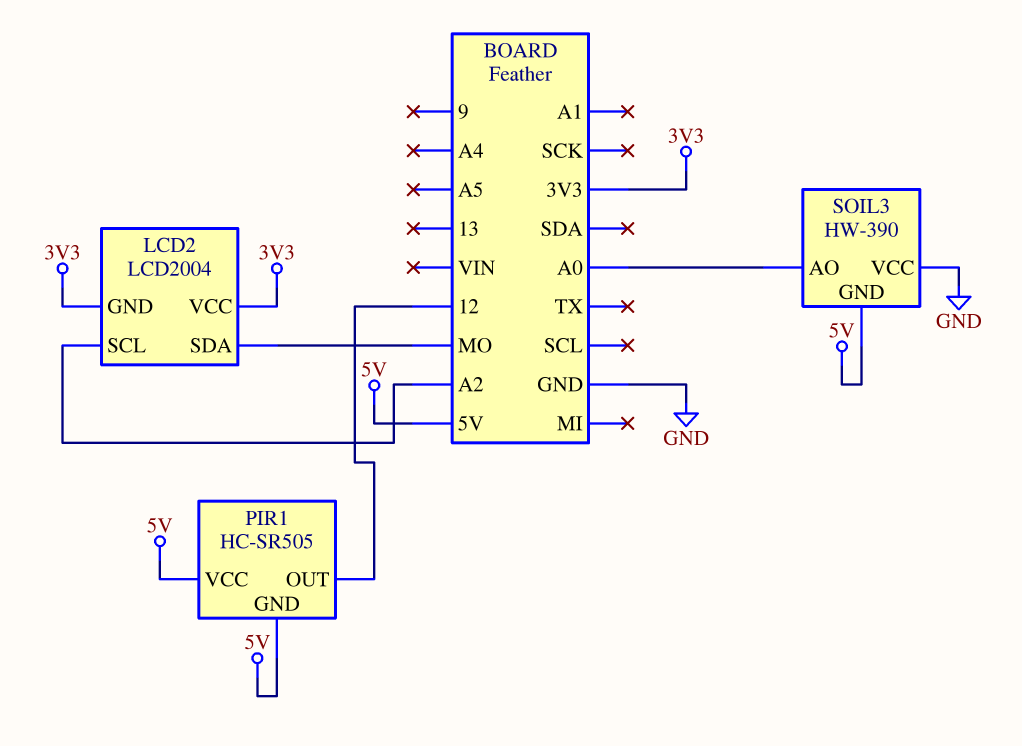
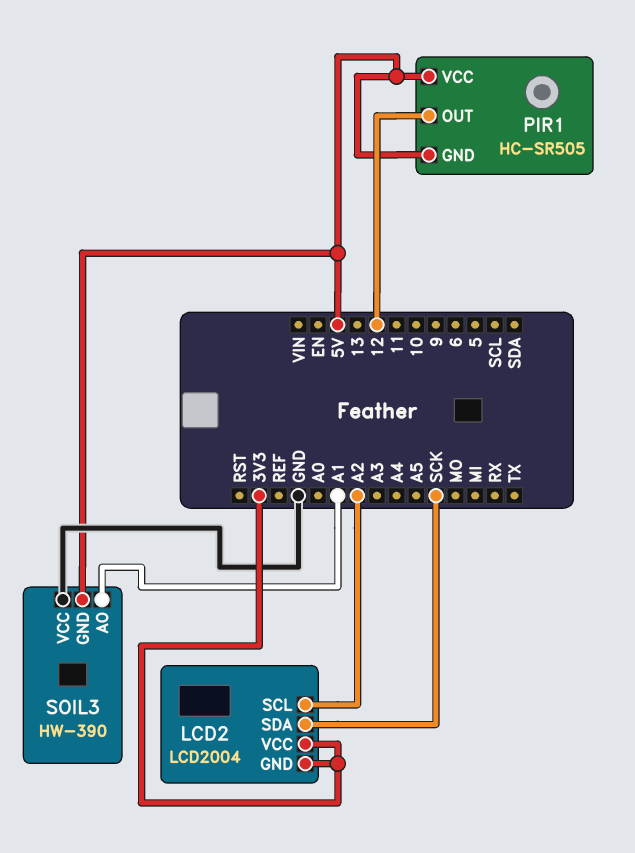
LCD2 pin SDA: MO -> SCK
SOIL3 pin AO: A0 -> A1

